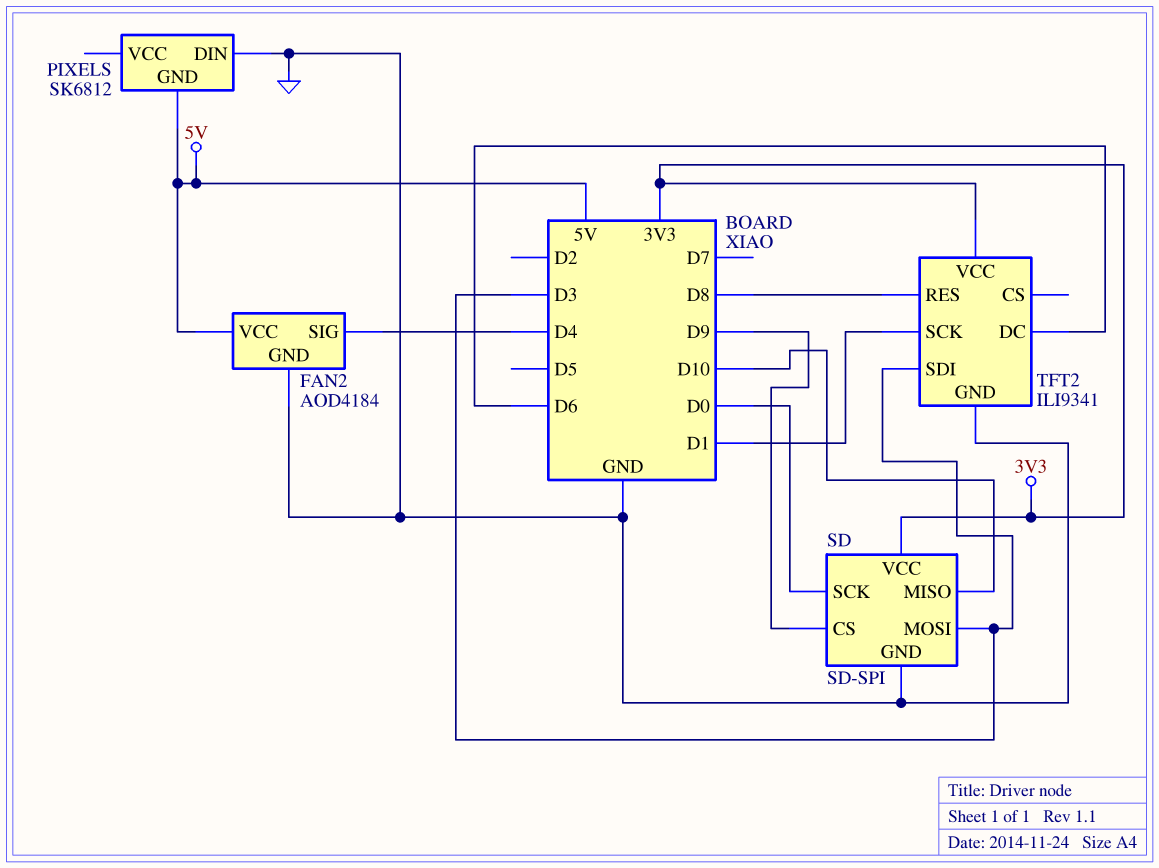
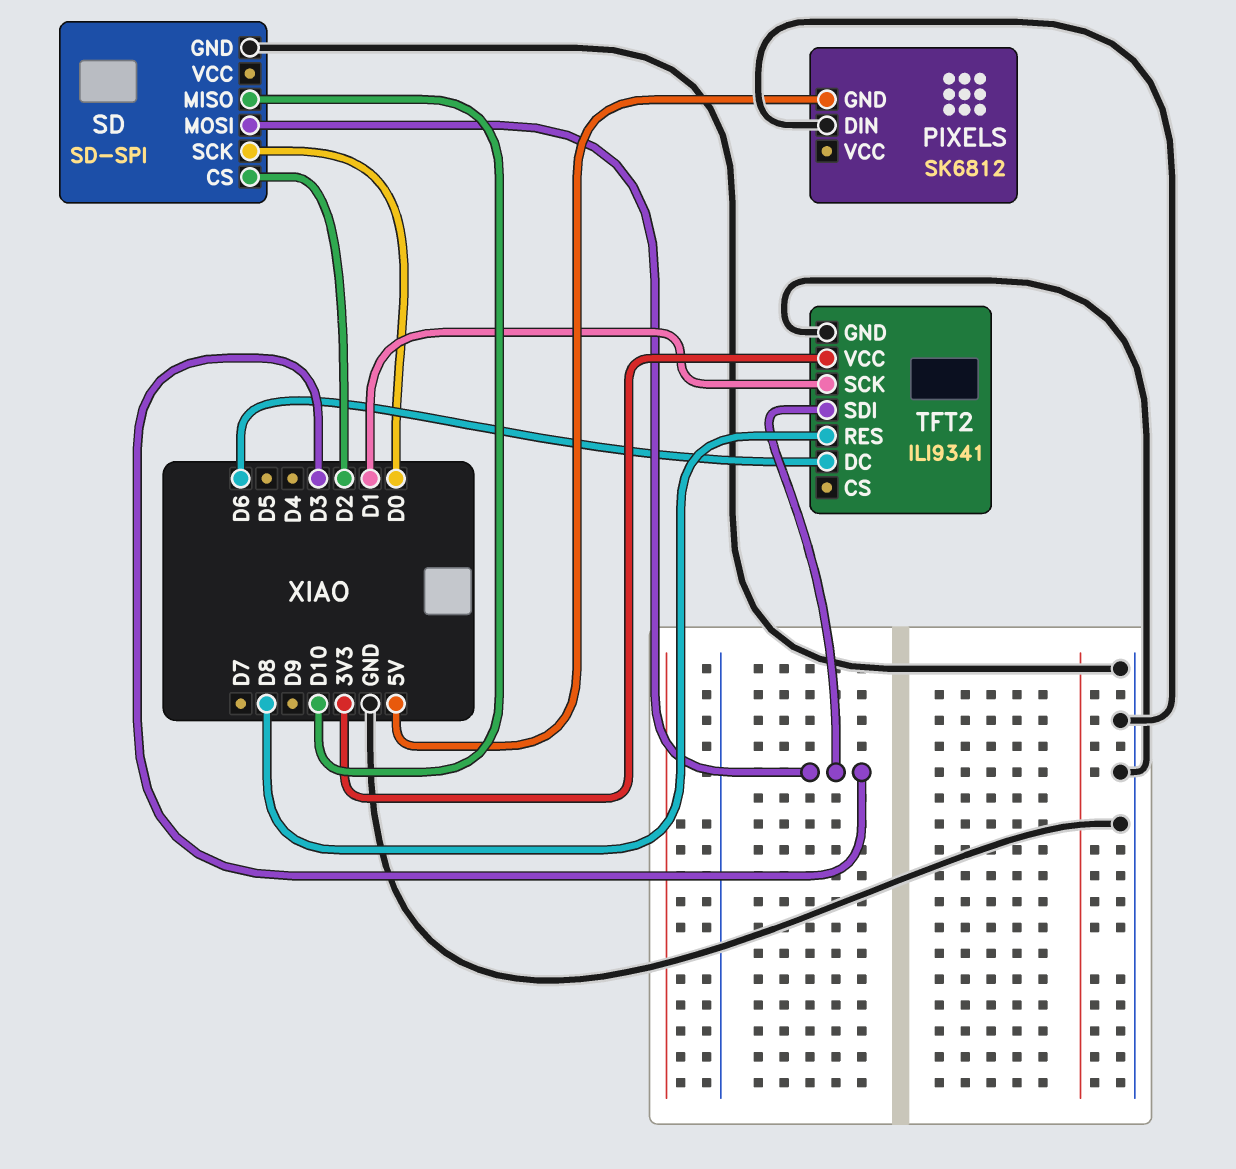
FAN2: AOD4184 -> none
FAN2 pin GND: GND -> none
FAN2 pin SIG: D4 -> none
FAN2 pin VCC: 5V -> none
SD pin CS: D9 -> D2
SD pin VCC: 3V3 -> none

